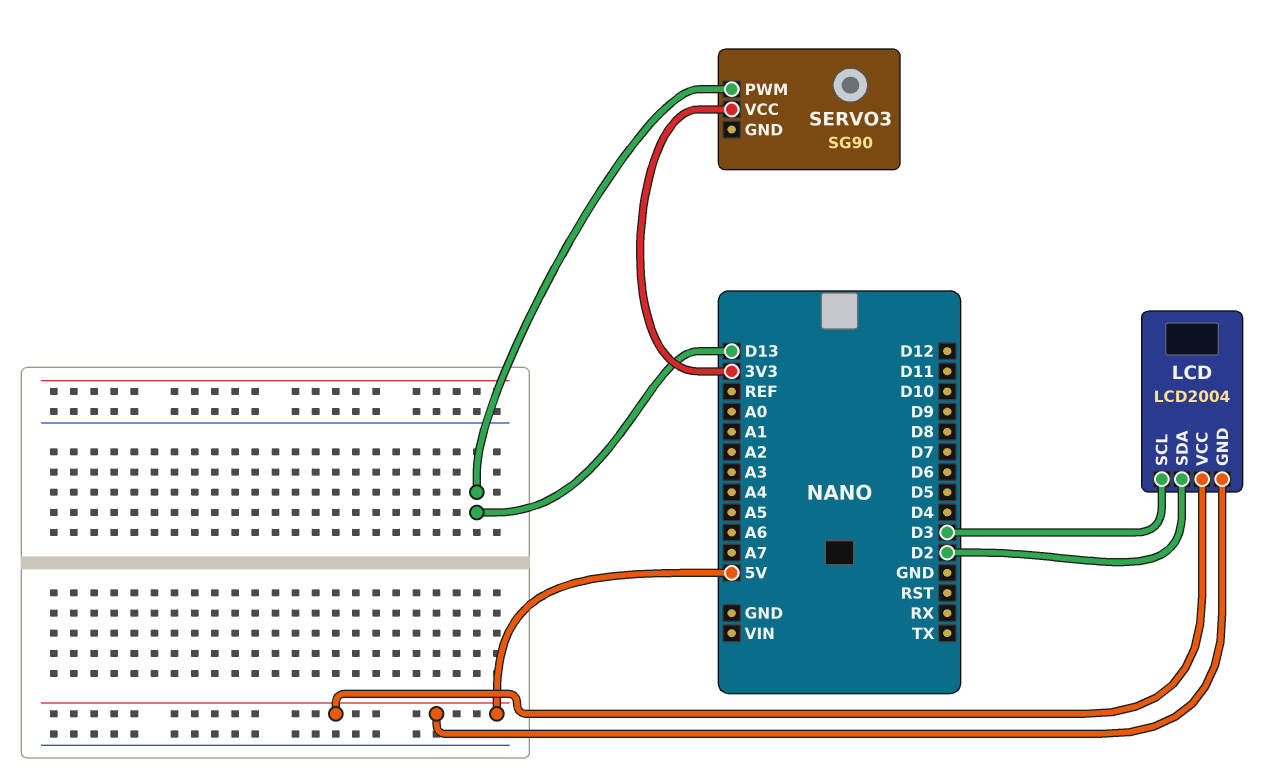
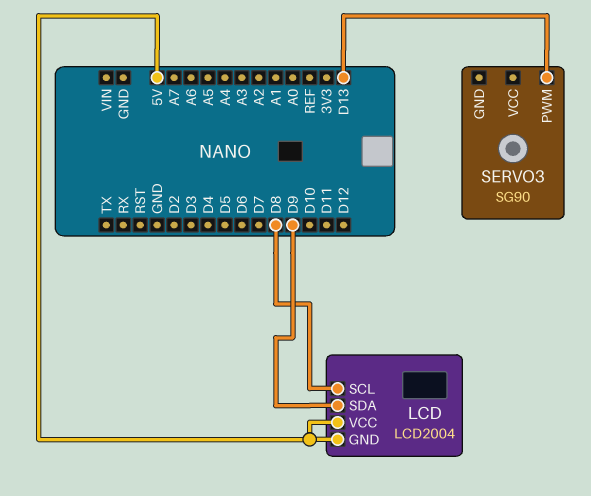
LCD pin SCL: D3 -> D8
LCD pin SDA: D2 -> D9
SERVO3 pin VCC: 3V3 -> none

